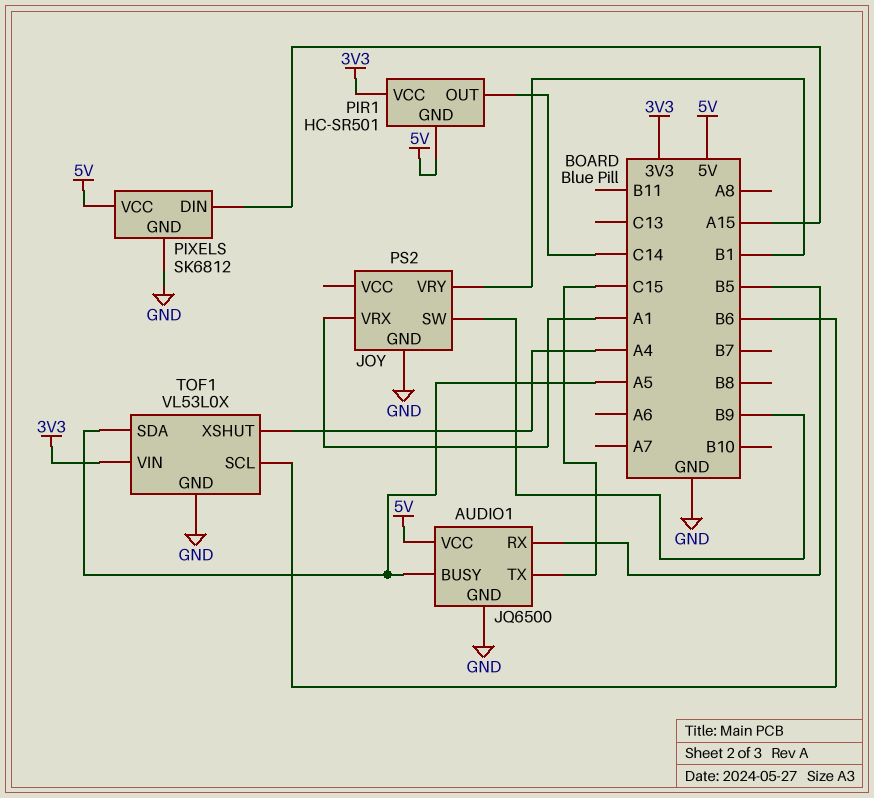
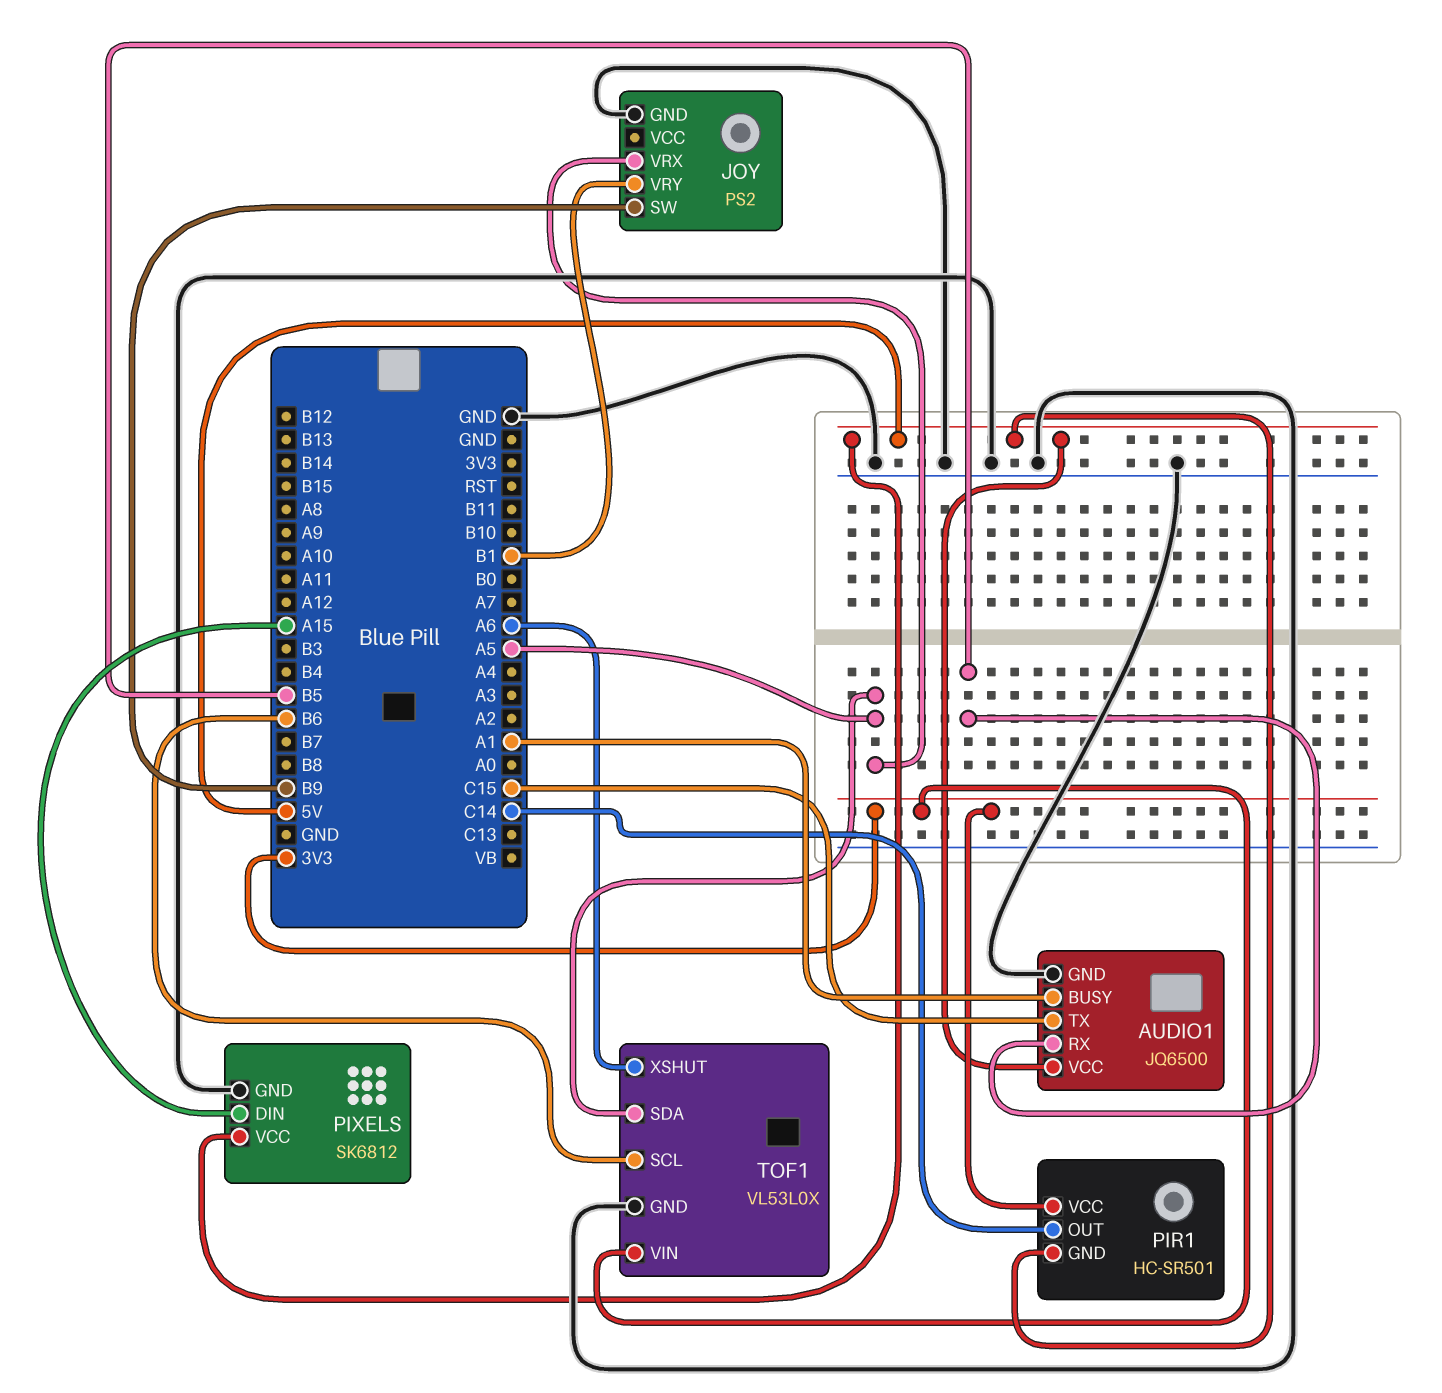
AUDIO1 pin BUSY: A5 -> A1
JOY pin VRX: A1 -> A5
TOF1 pin XSHUT: A4 -> A6

